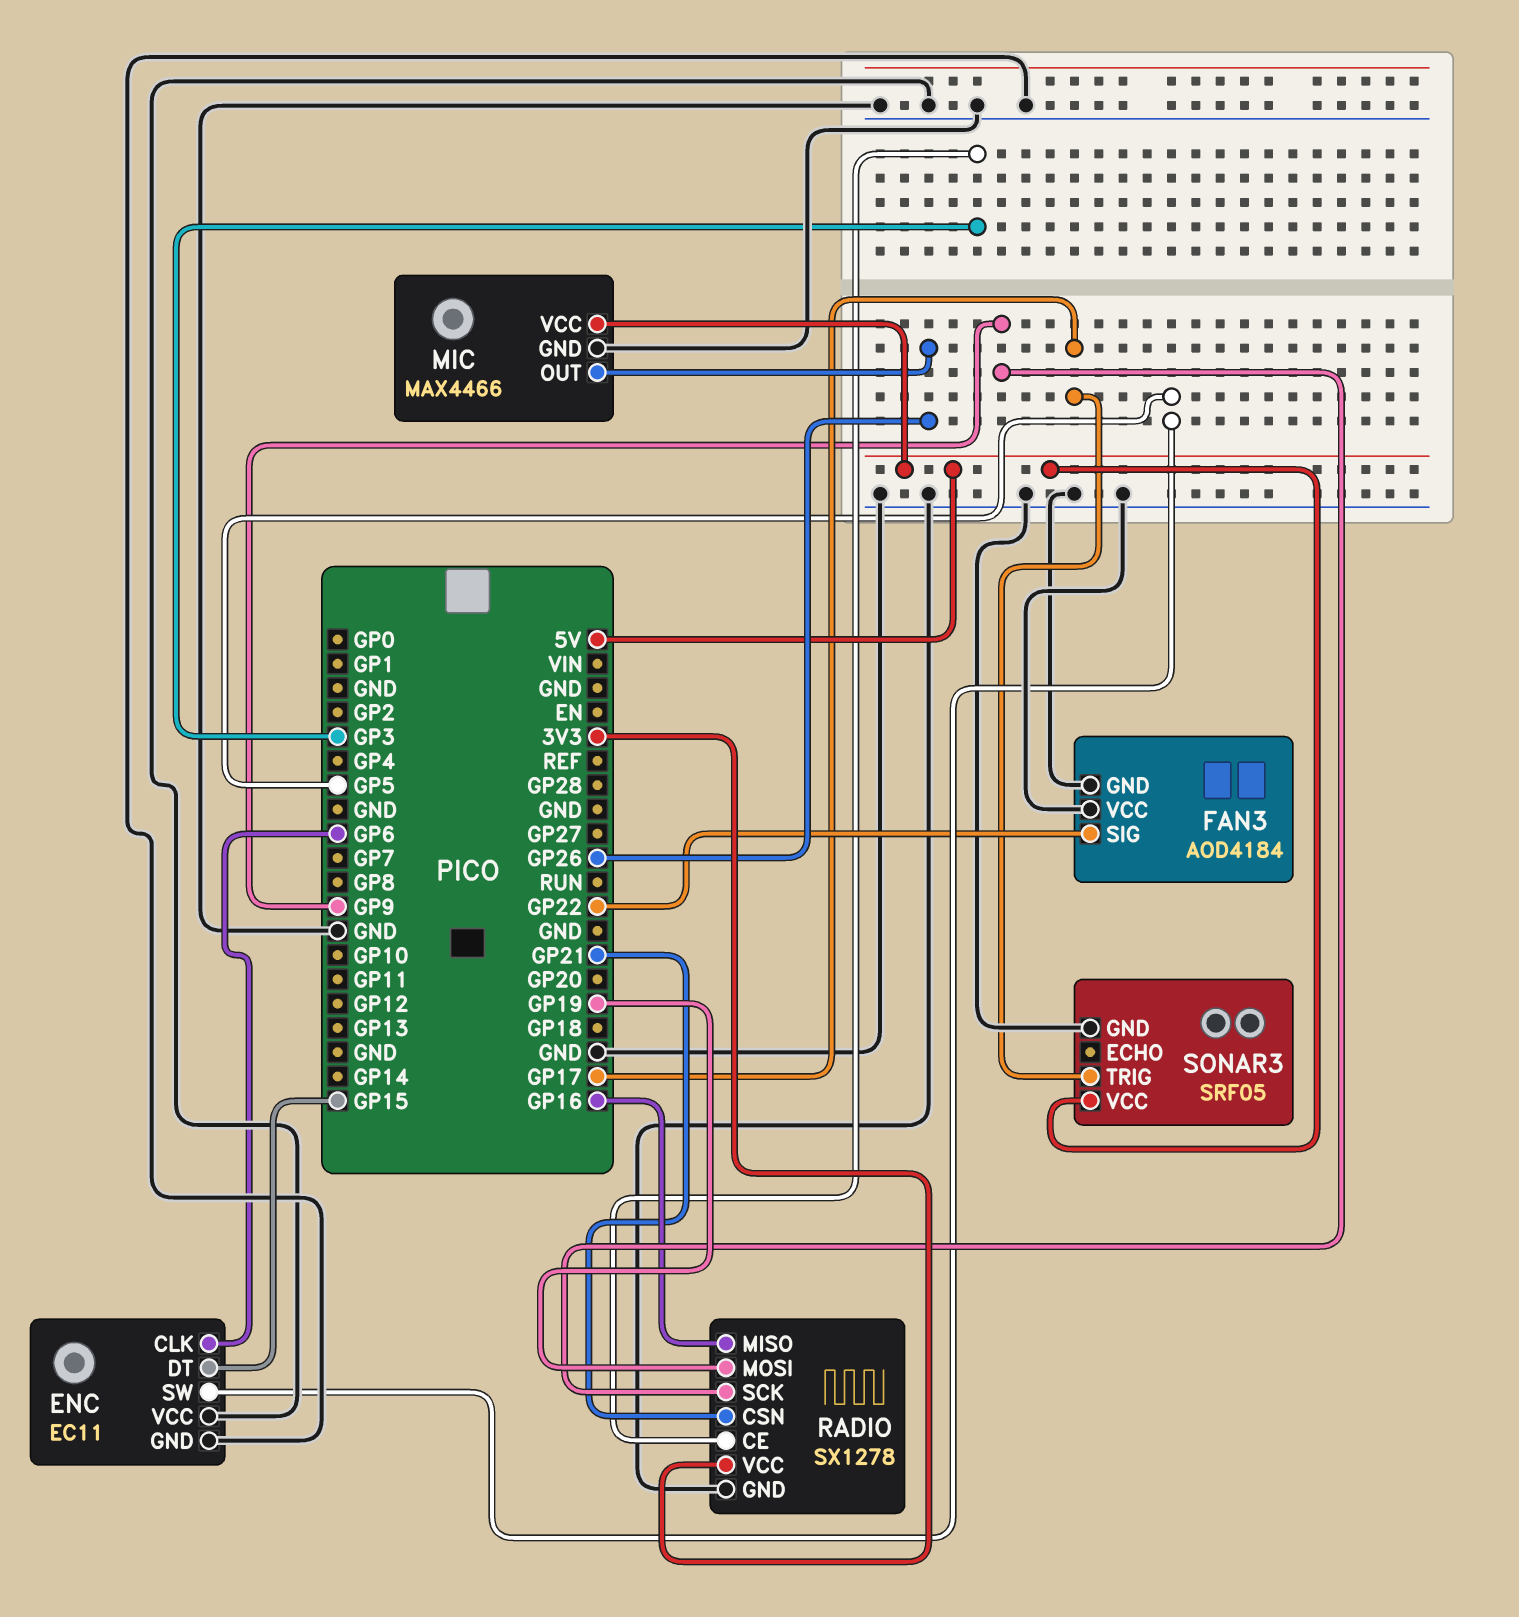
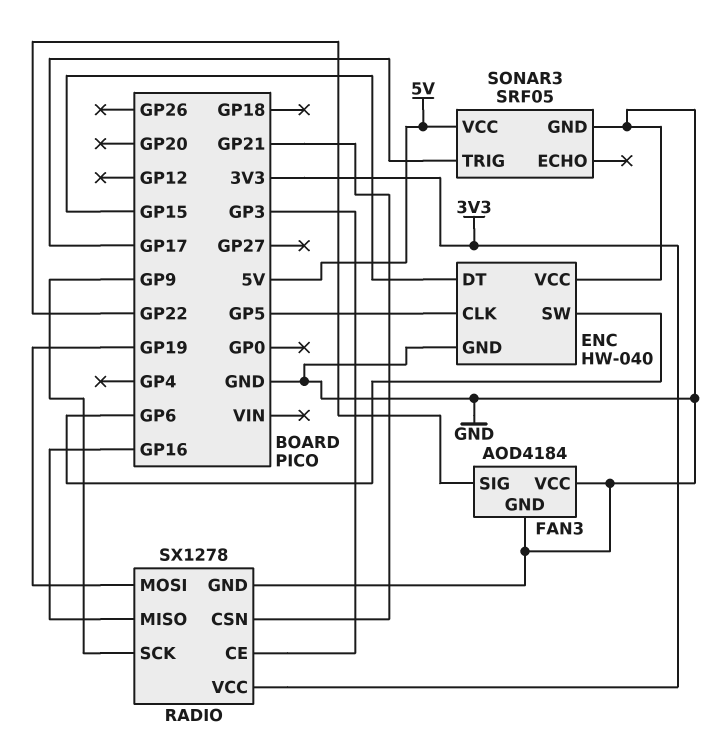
ENC: EC11 -> HW-040
ENC pin CLK: GP6 -> GP5
ENC pin SW: GP5 -> GP6
MIC: MAX4466 -> none
MIC pin GND: GND -> none
MIC pin OUT: GP26 -> none
MIC pin VCC: 5V -> none

